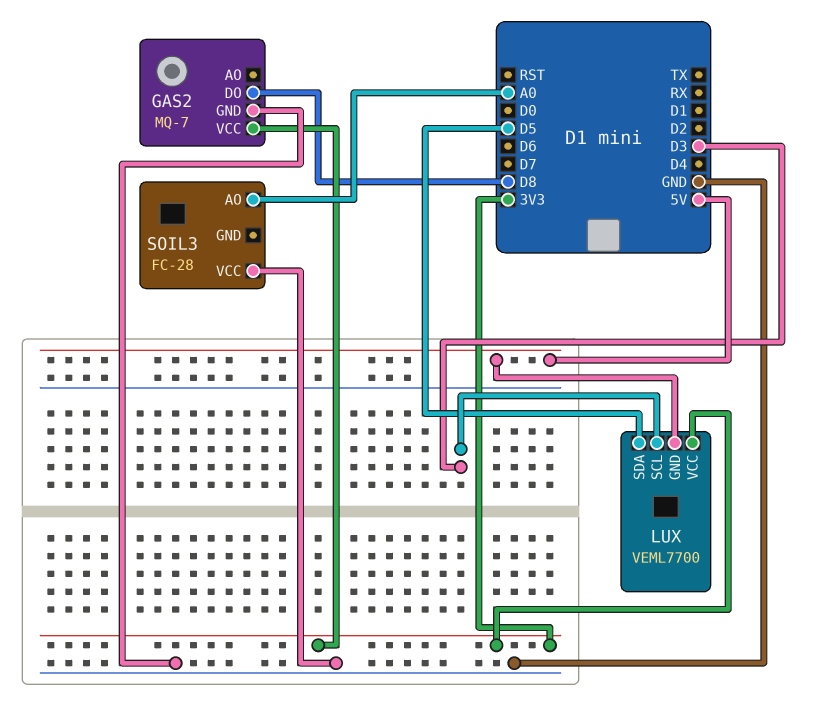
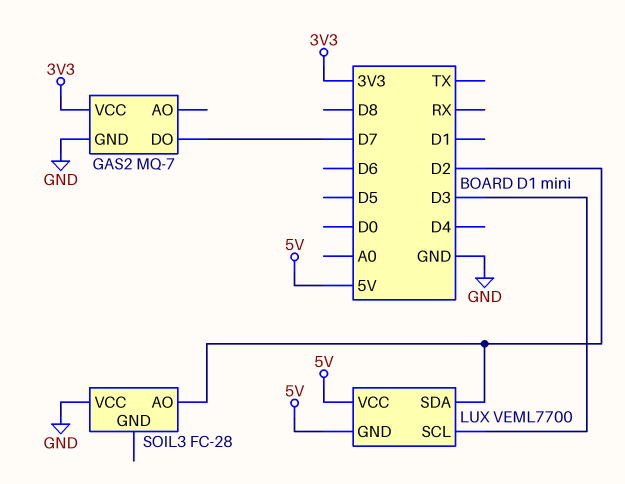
GAS2 pin DO: D8 -> D7
LUX pin SDA: D5 -> D2
LUX pin VCC: 3V3 -> 5V
SOIL3 pin AO: A0 -> D2

